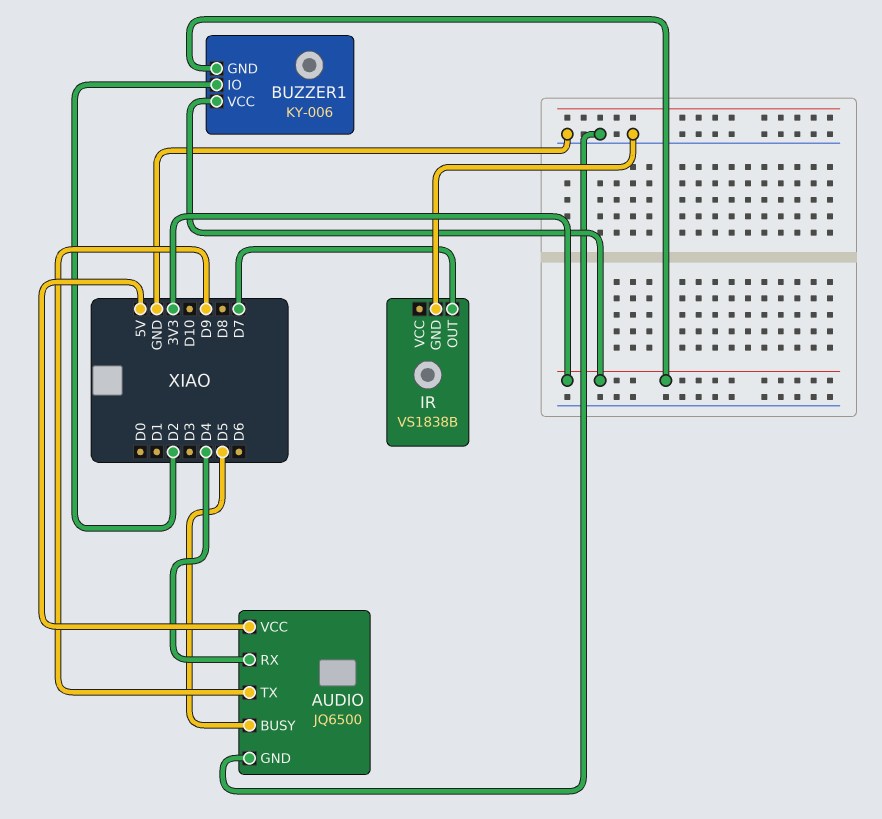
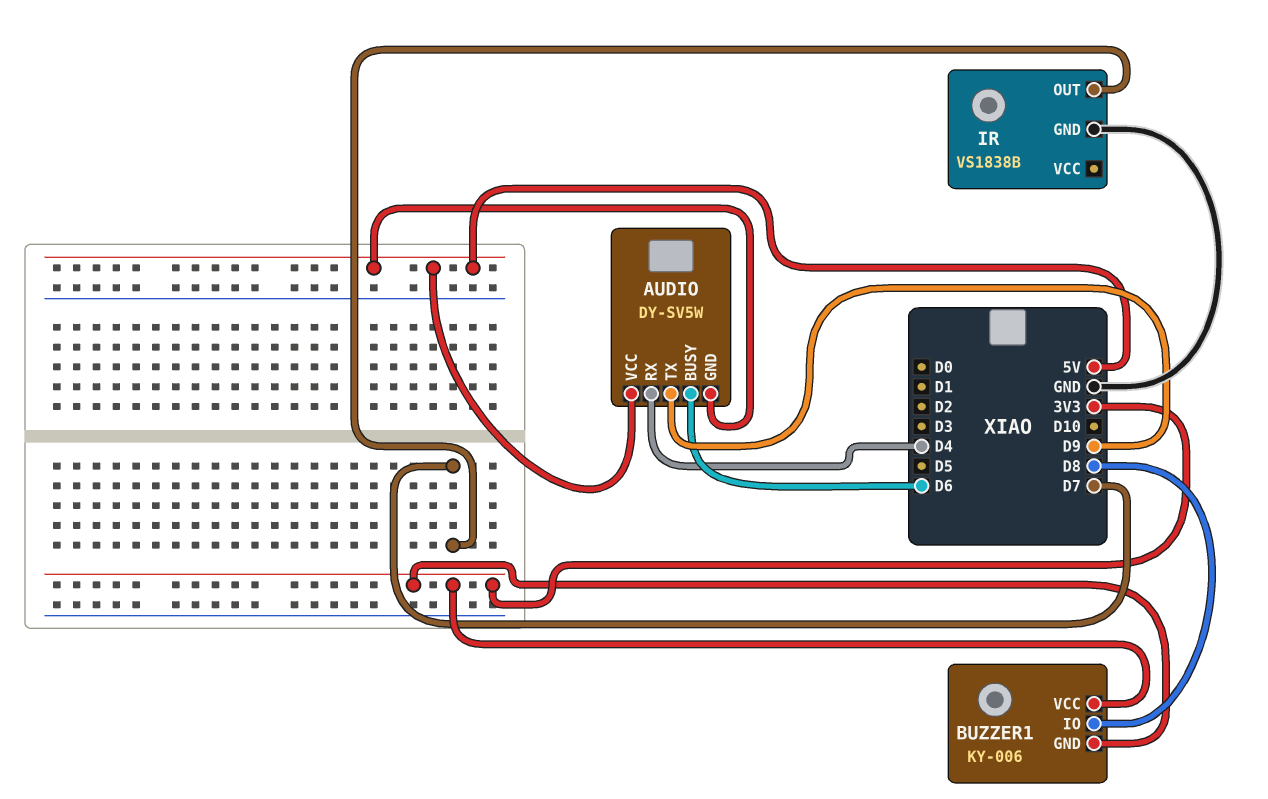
AUDIO: JQ6500 -> DY-SV5W
AUDIO pin BUSY: D5 -> D6
AUDIO pin GND: GND -> 5V
BUZZER1 pin IO: D2 -> D8

